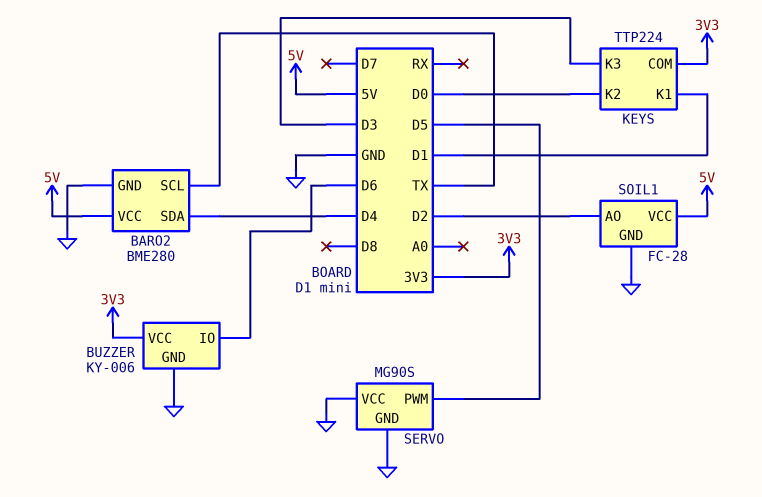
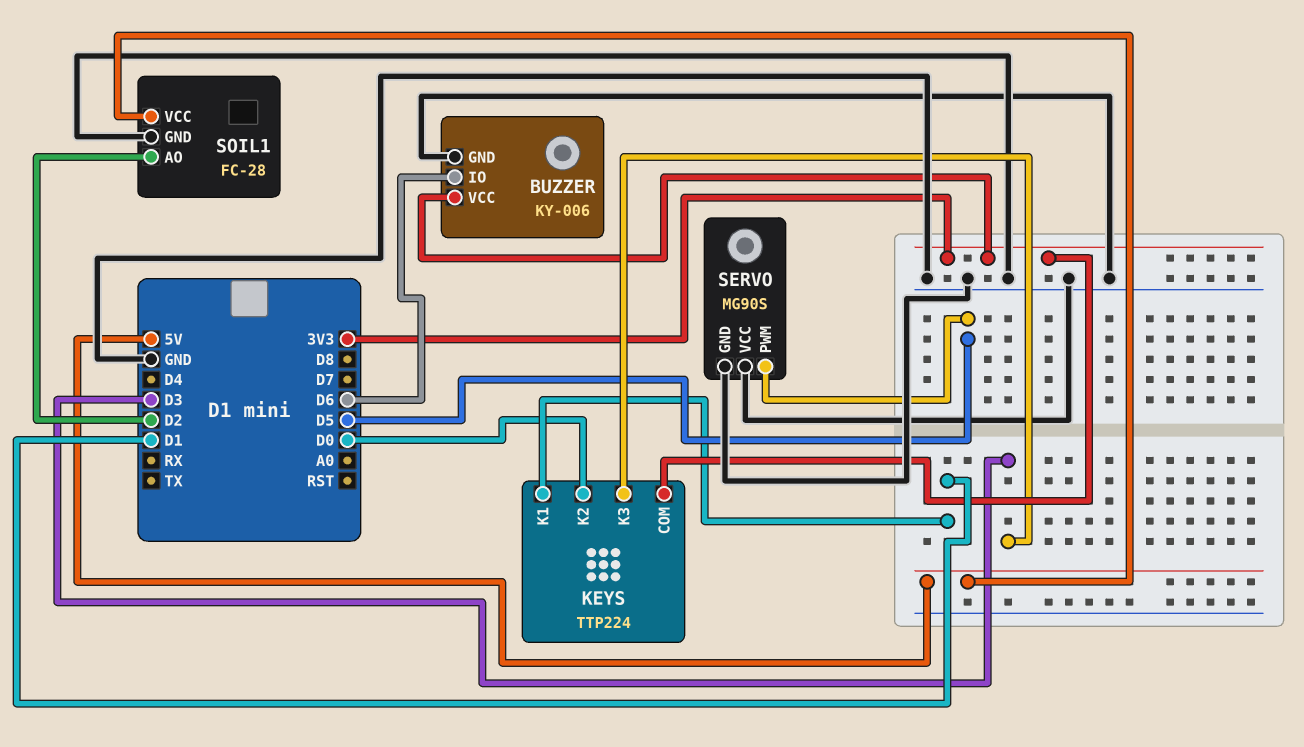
BARO2: BME280 -> none
BARO2 pin GND: GND -> none
BARO2 pin SCL: TX -> none
BARO2 pin SDA: D4 -> none
BARO2 pin VCC: 5V -> none

